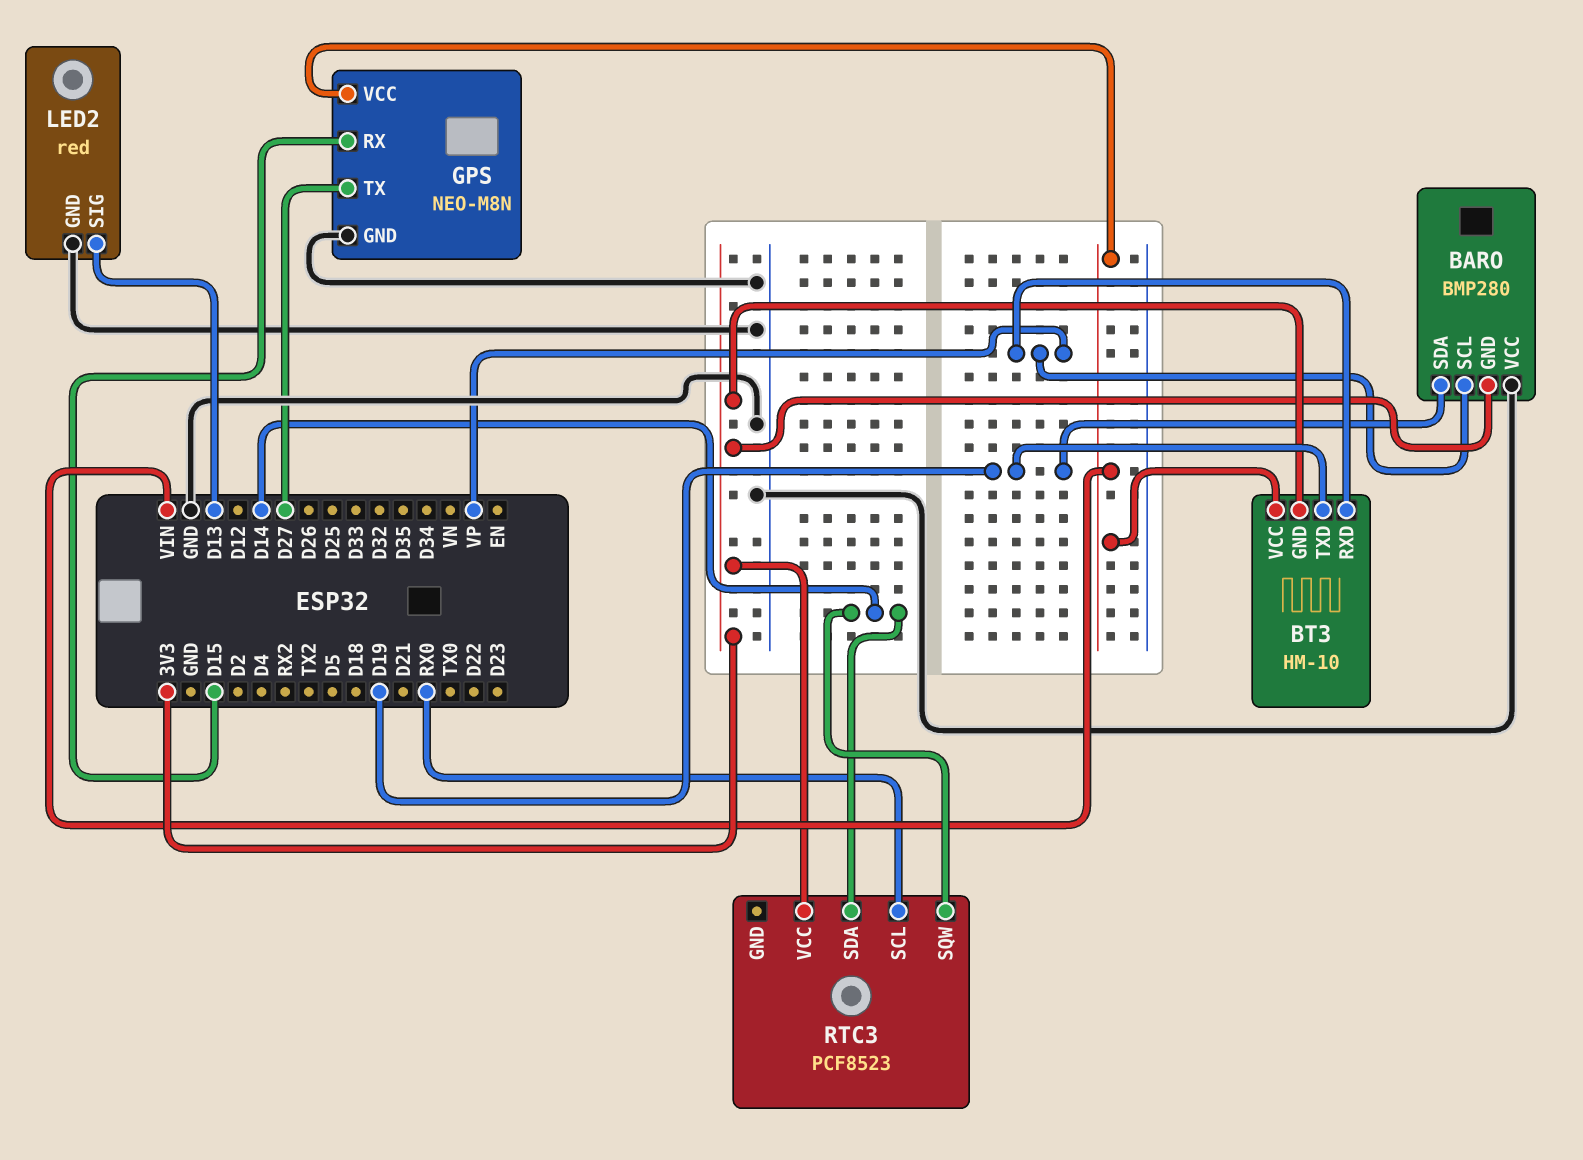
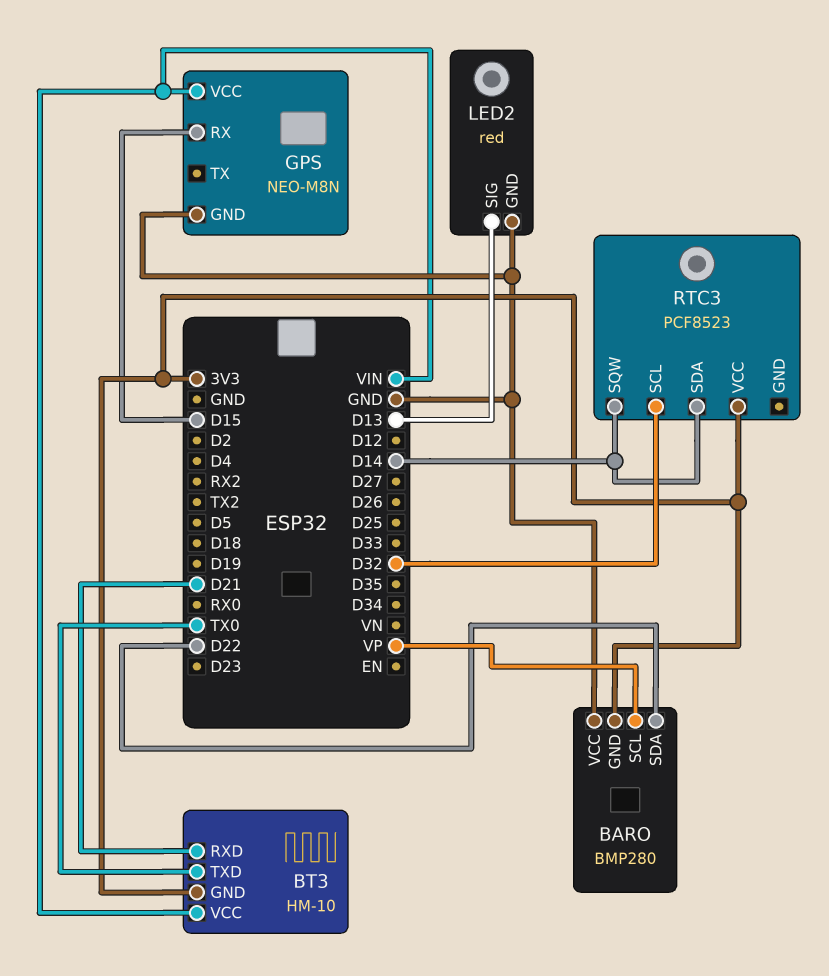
BARO pin SDA: D19 -> D22
BT3 pin RXD: VP -> D21
BT3 pin TXD: D19 -> TX0
GPS pin TX: D27 -> none
RTC3 pin SCL: RX0 -> D32

